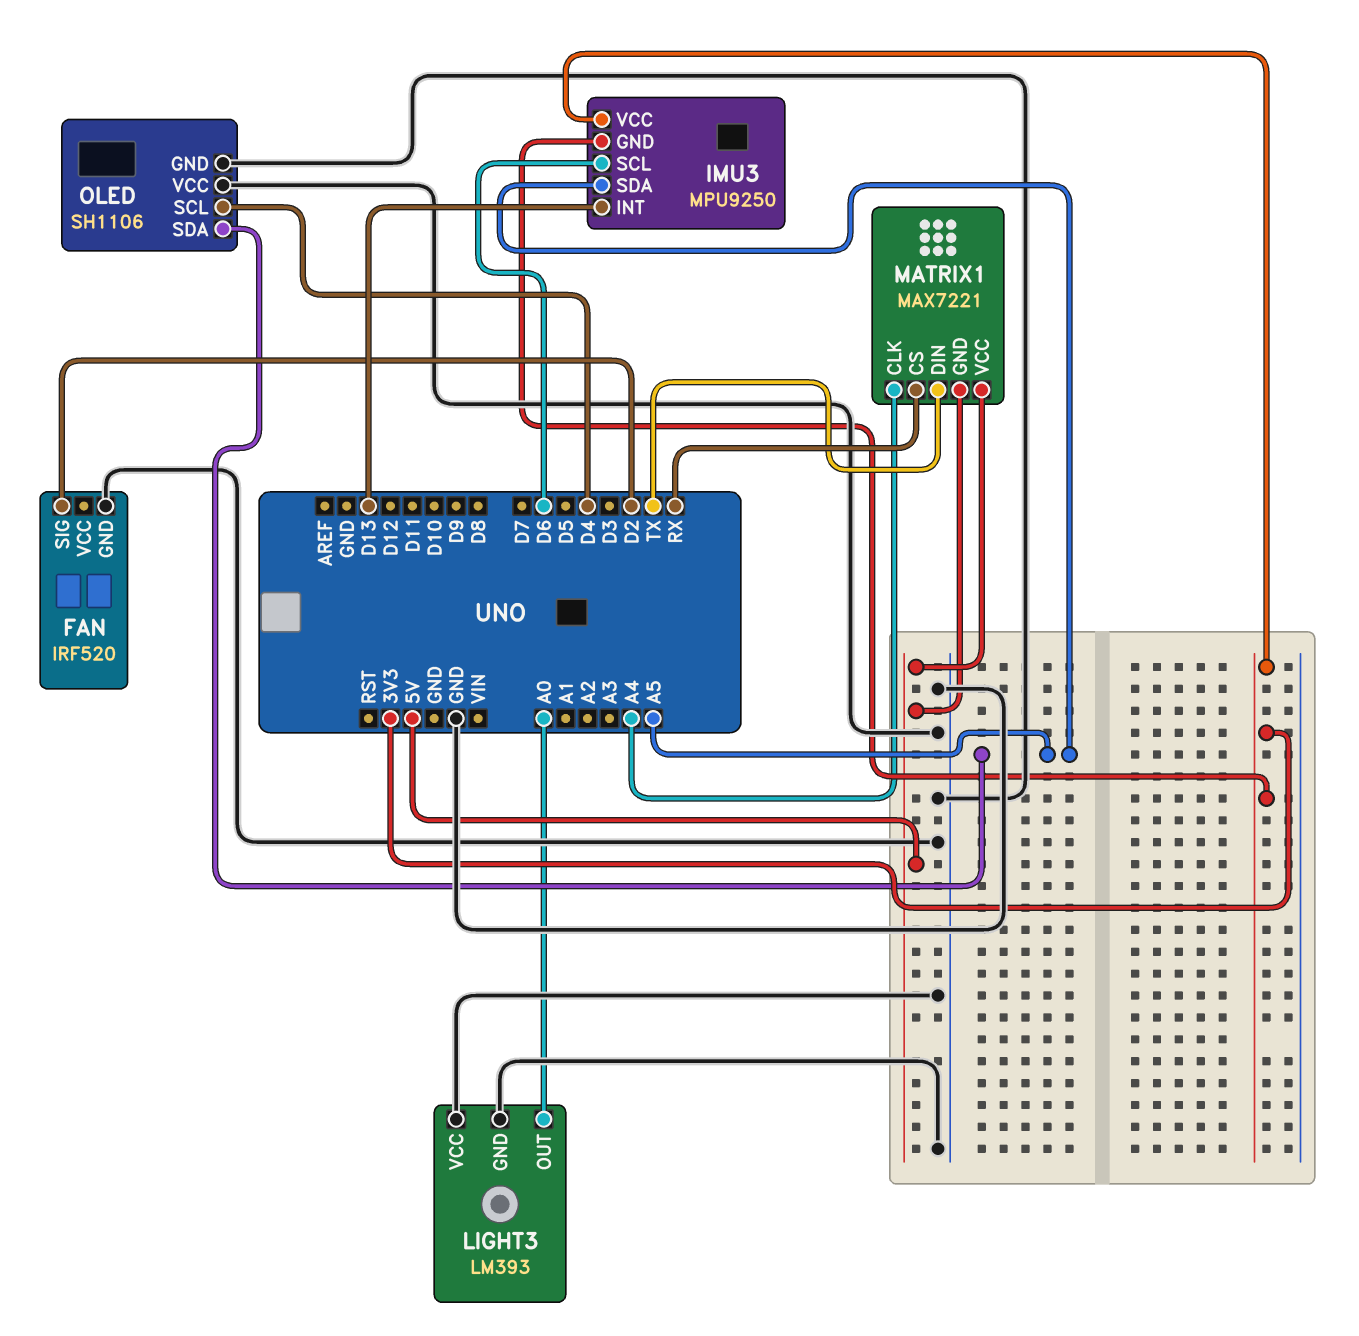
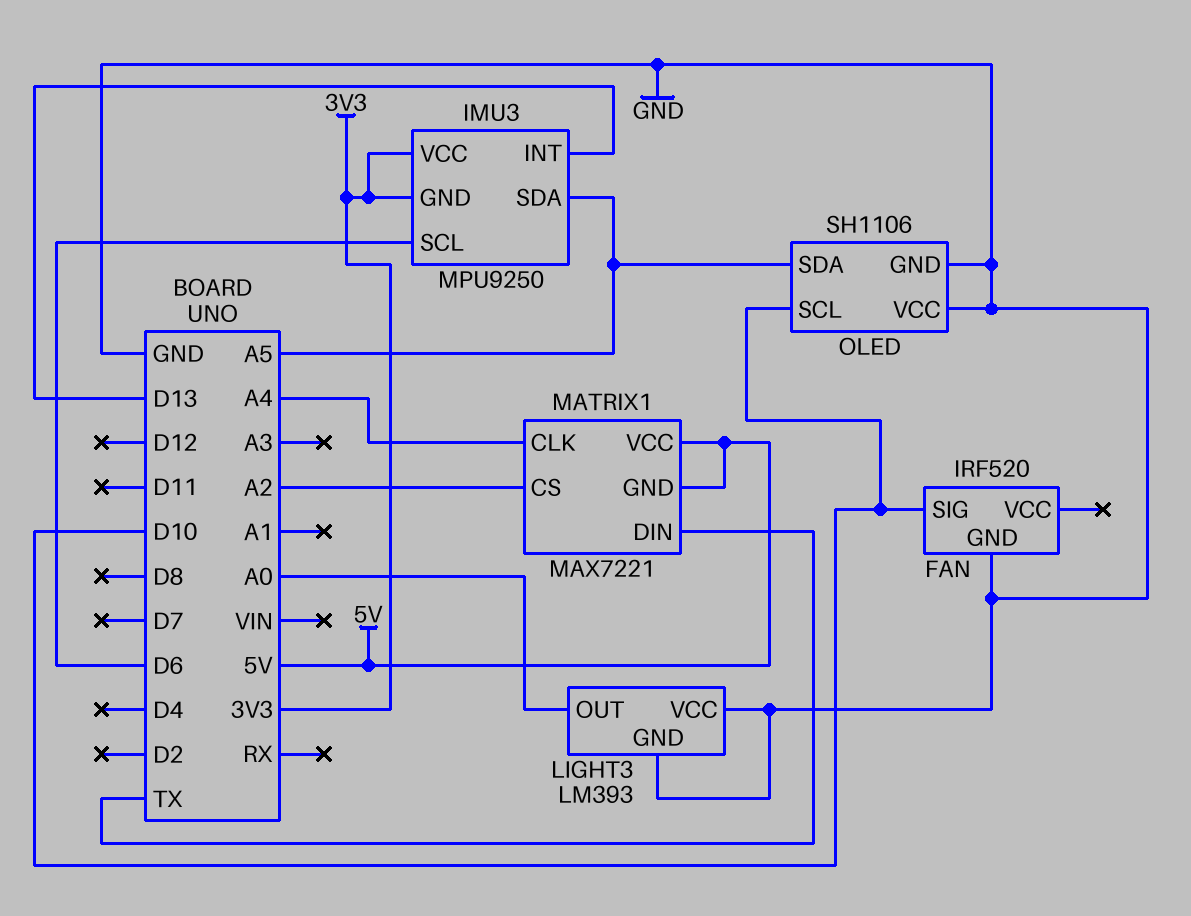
FAN pin SIG: D2 -> D10
MATRIX1 pin CS: RX -> A2
OLED pin SCL: D4 -> D10

